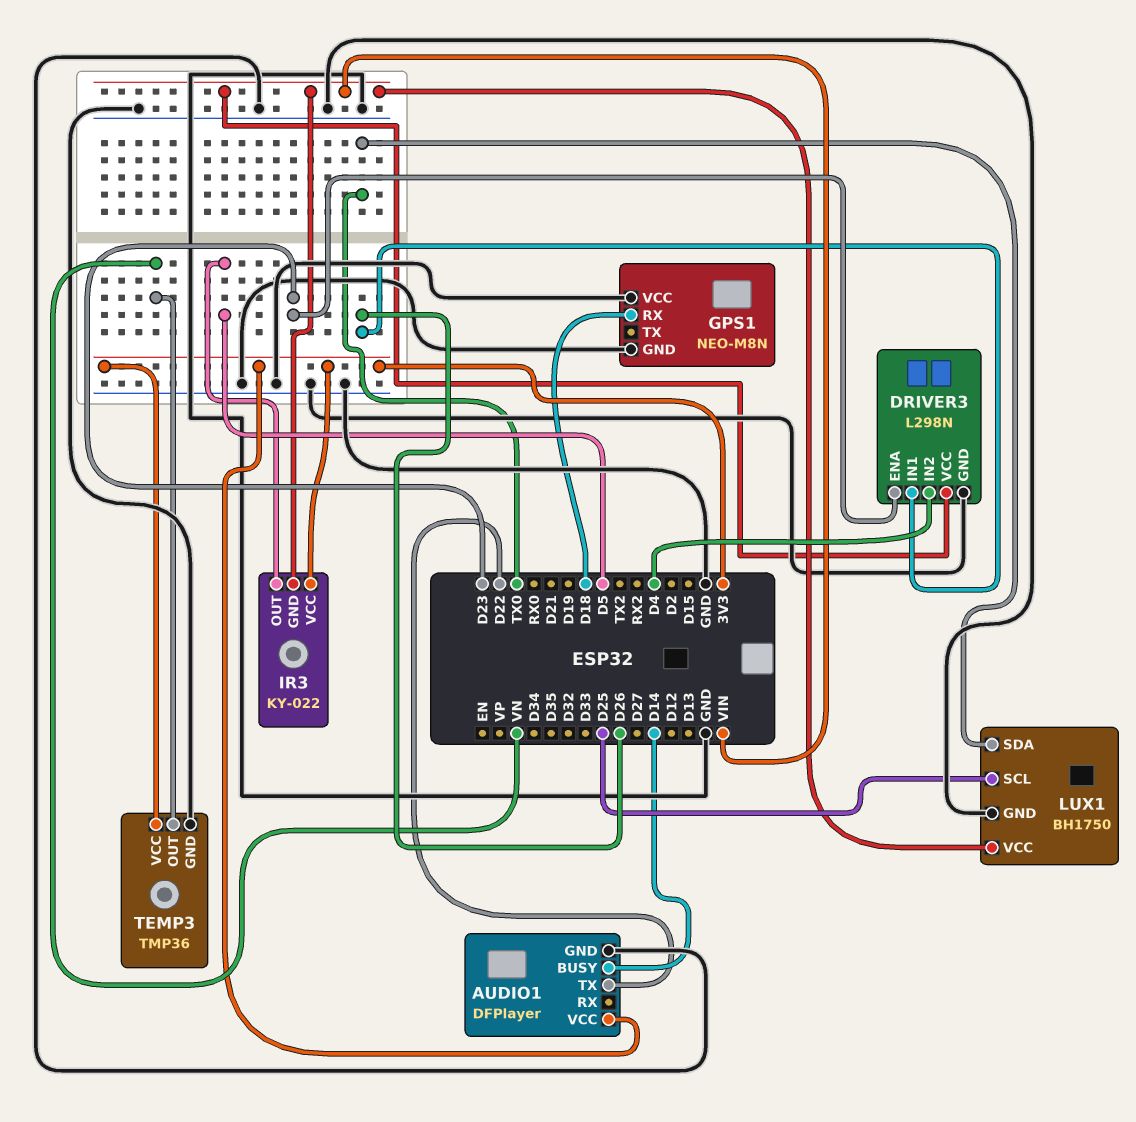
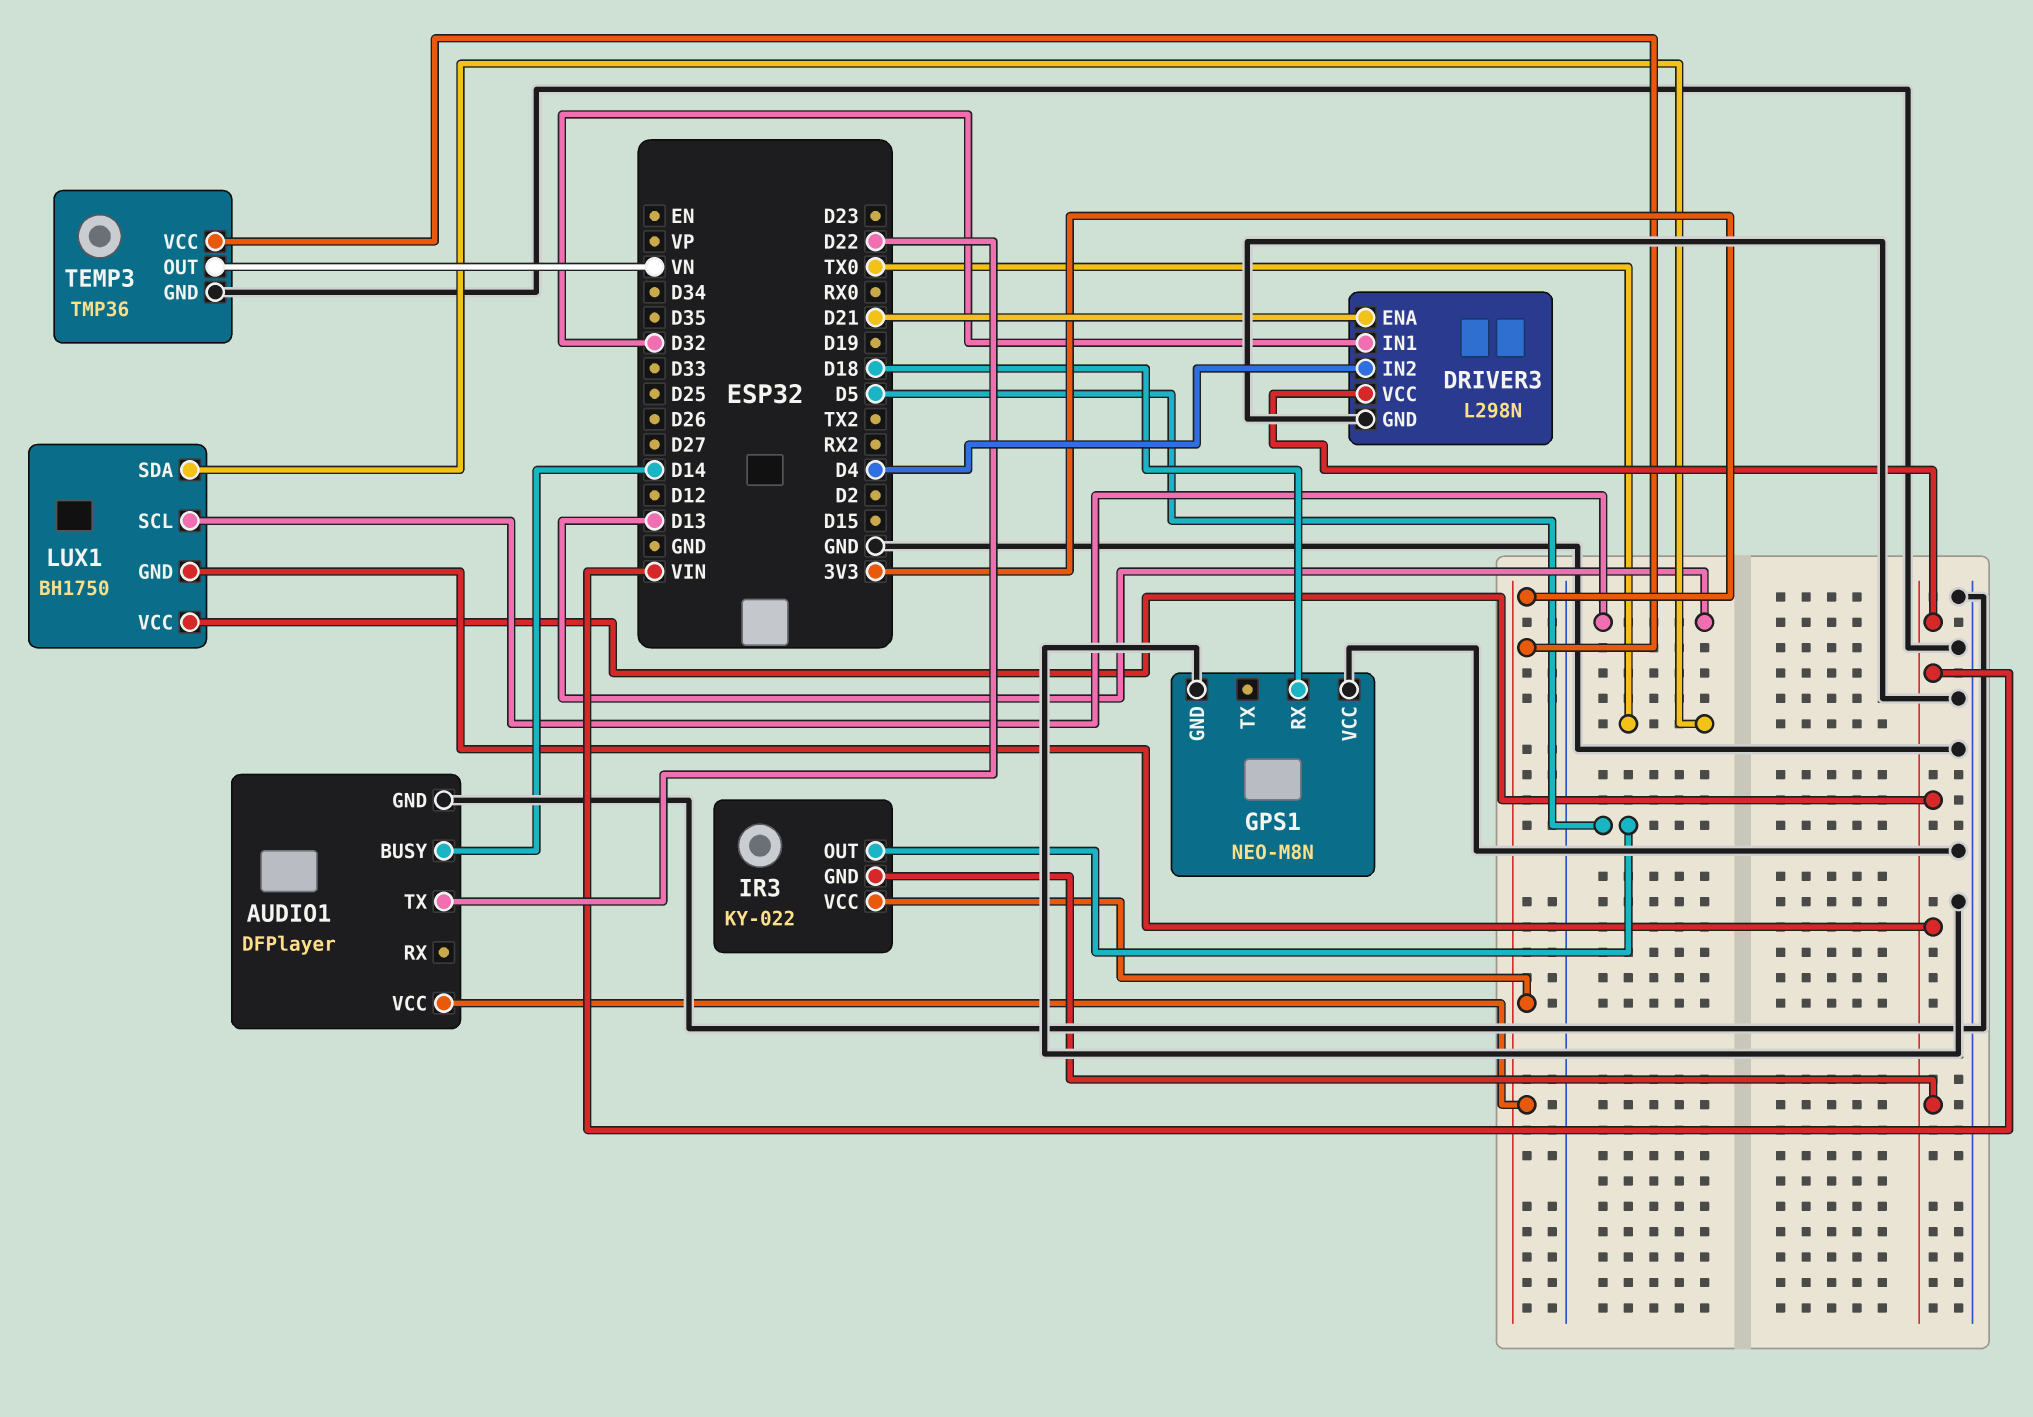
DRIVER3 pin ENA: D23 -> D21
DRIVER3 pin IN1: D26 -> D32
LUX1 pin GND: GND -> VIN
LUX1 pin SCL: D25 -> D13

